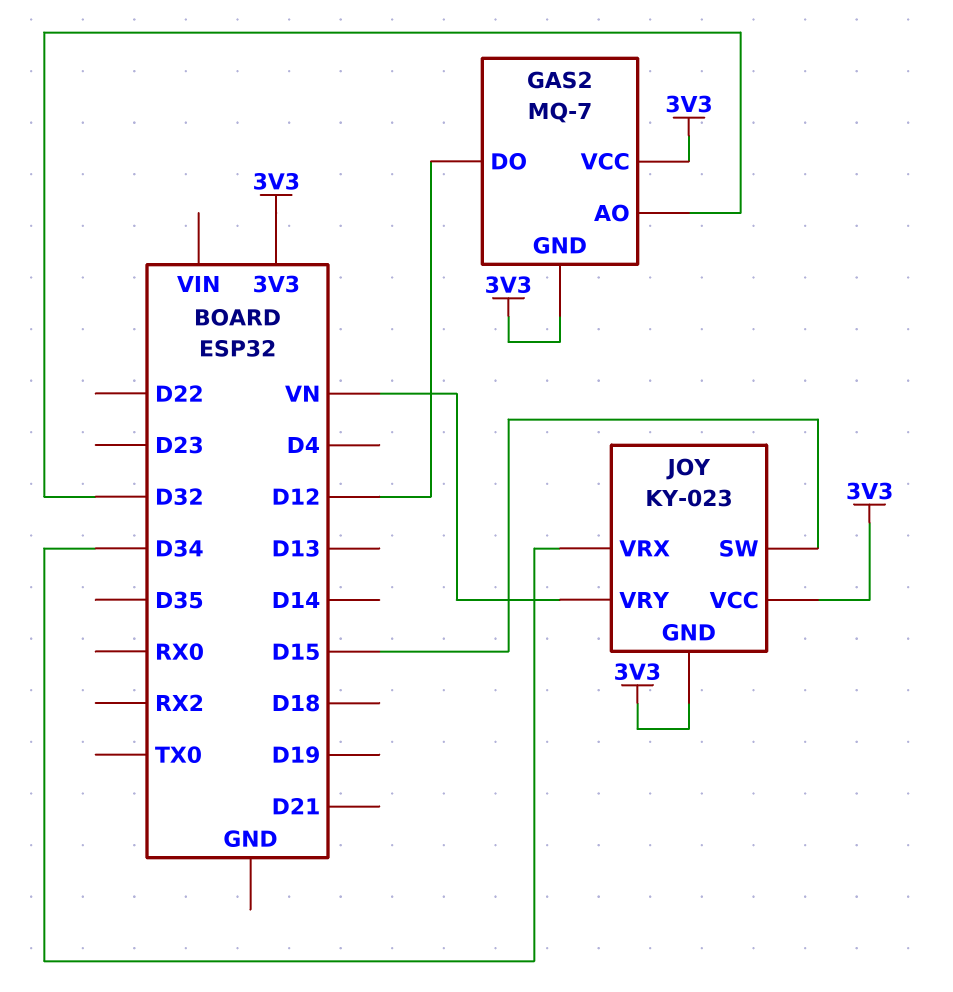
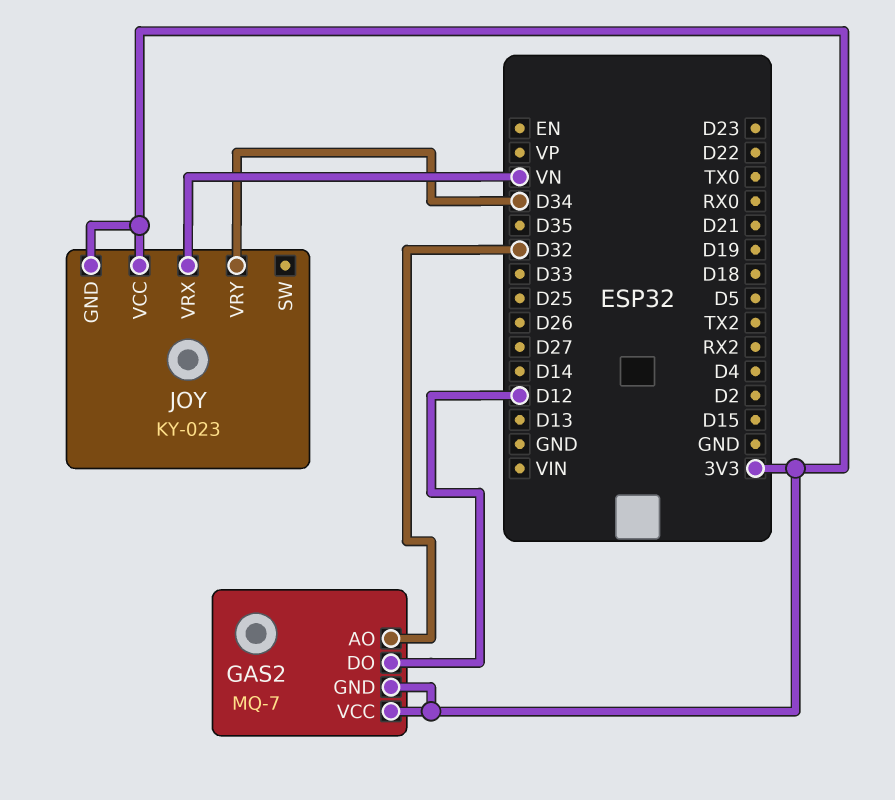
JOY pin SW: D15 -> none
JOY pin VRX: D34 -> VN
JOY pin VRY: VN -> D34

